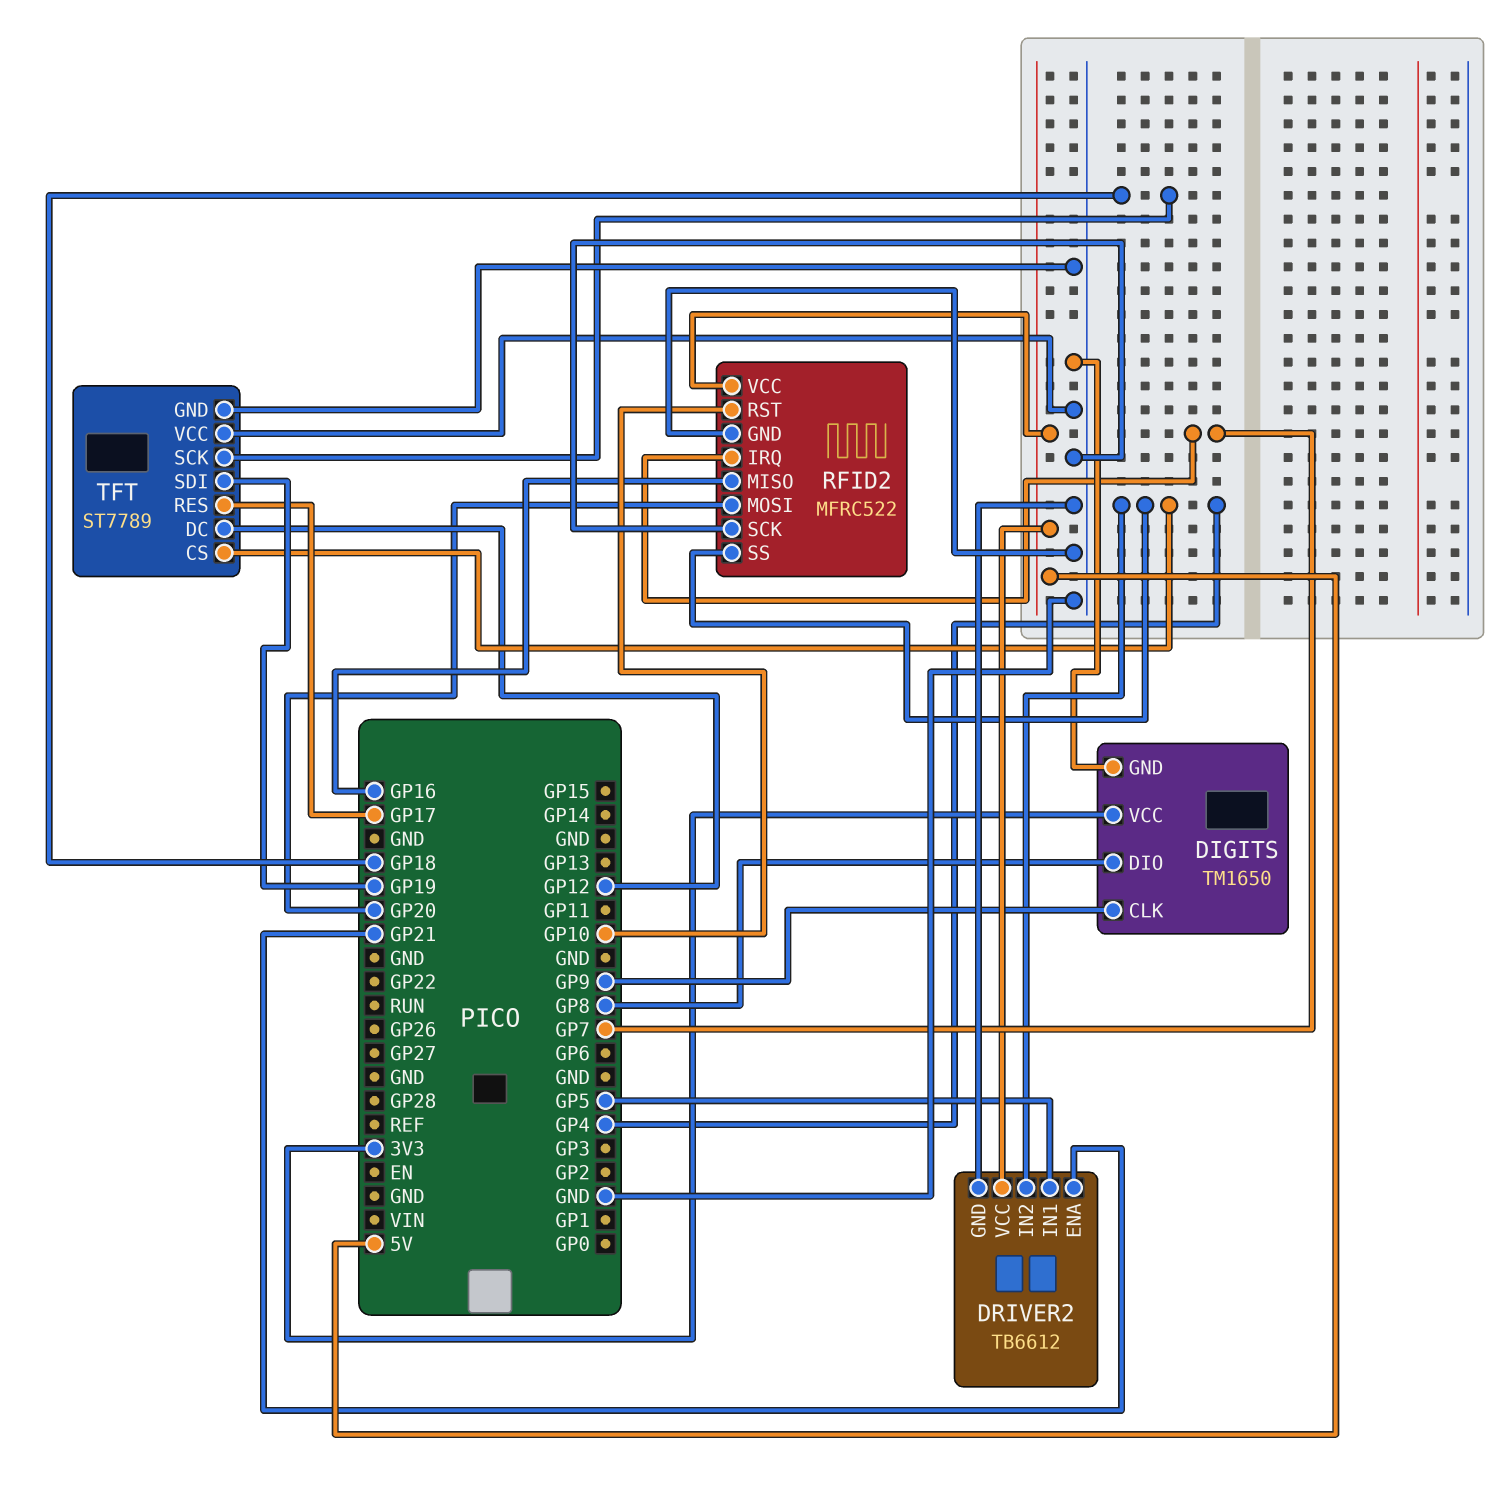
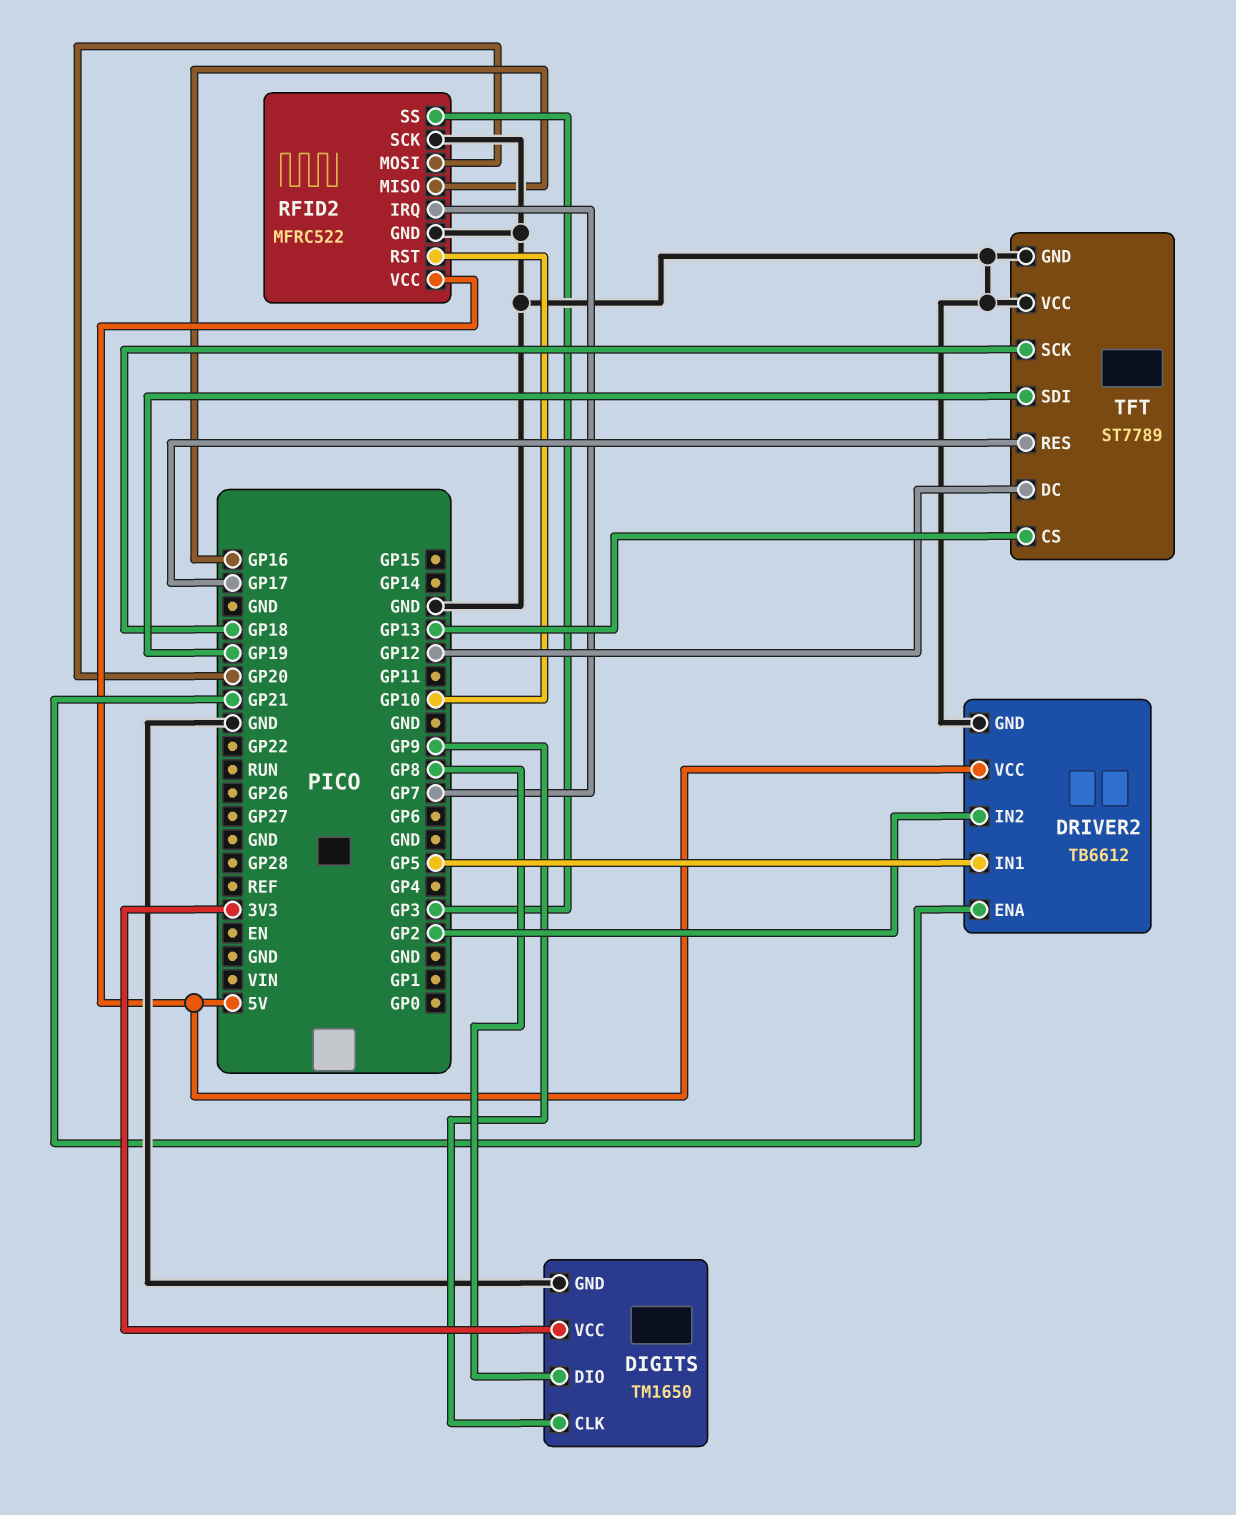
DRIVER2 pin IN2: GP4 -> GP2
RFID2 pin SS: GP4 -> GP3
TFT pin CS: GP4 -> GP13

